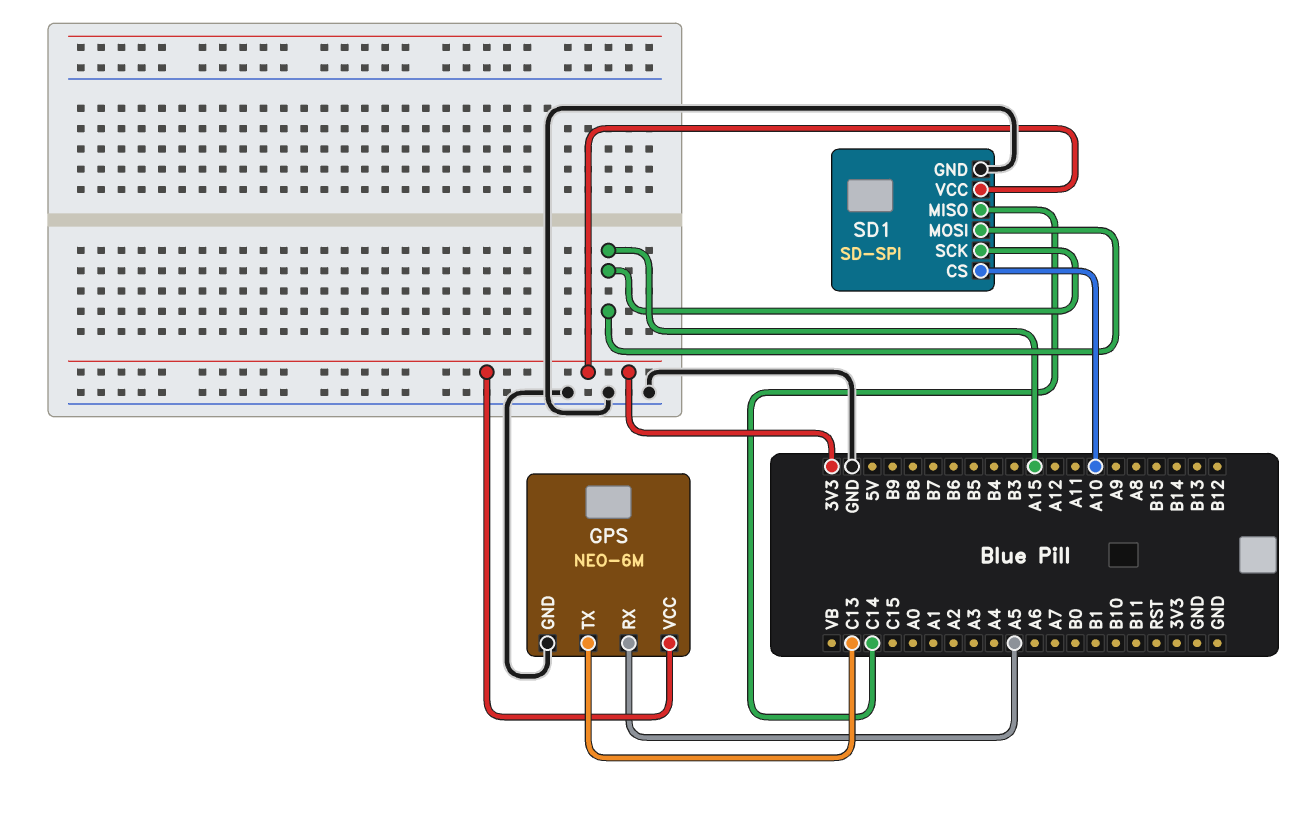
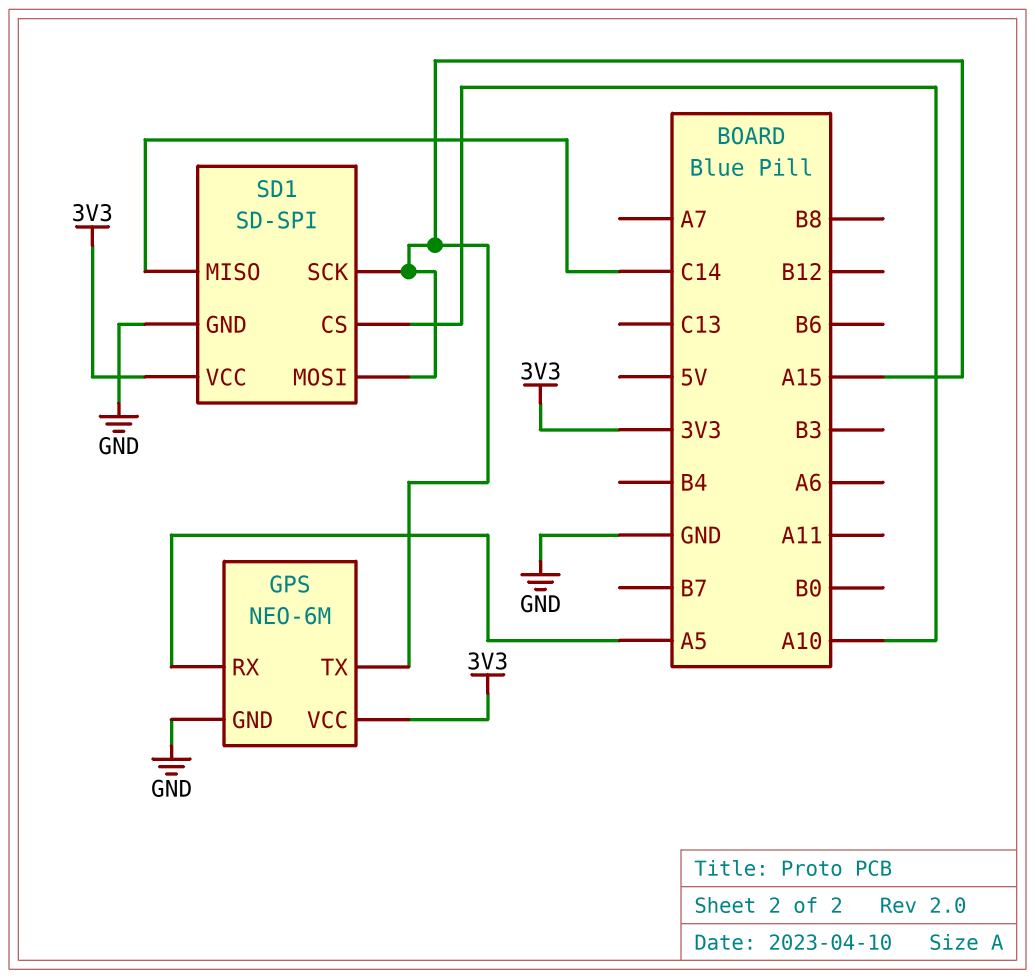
GPS pin TX: C13 -> A15

